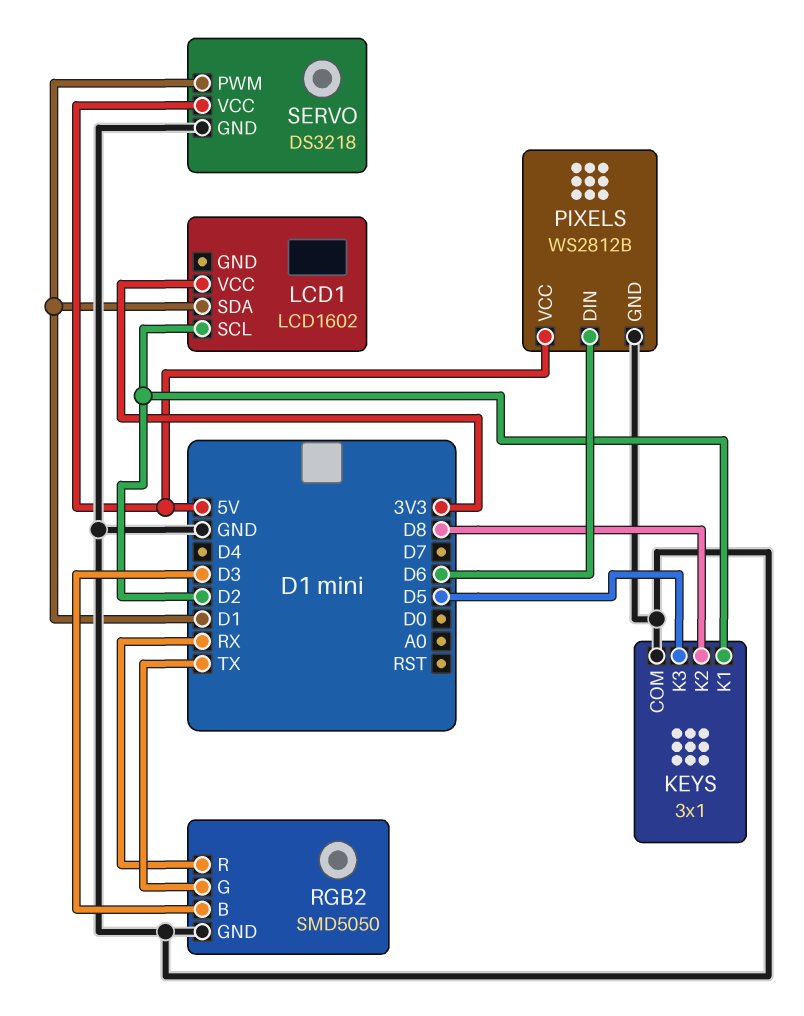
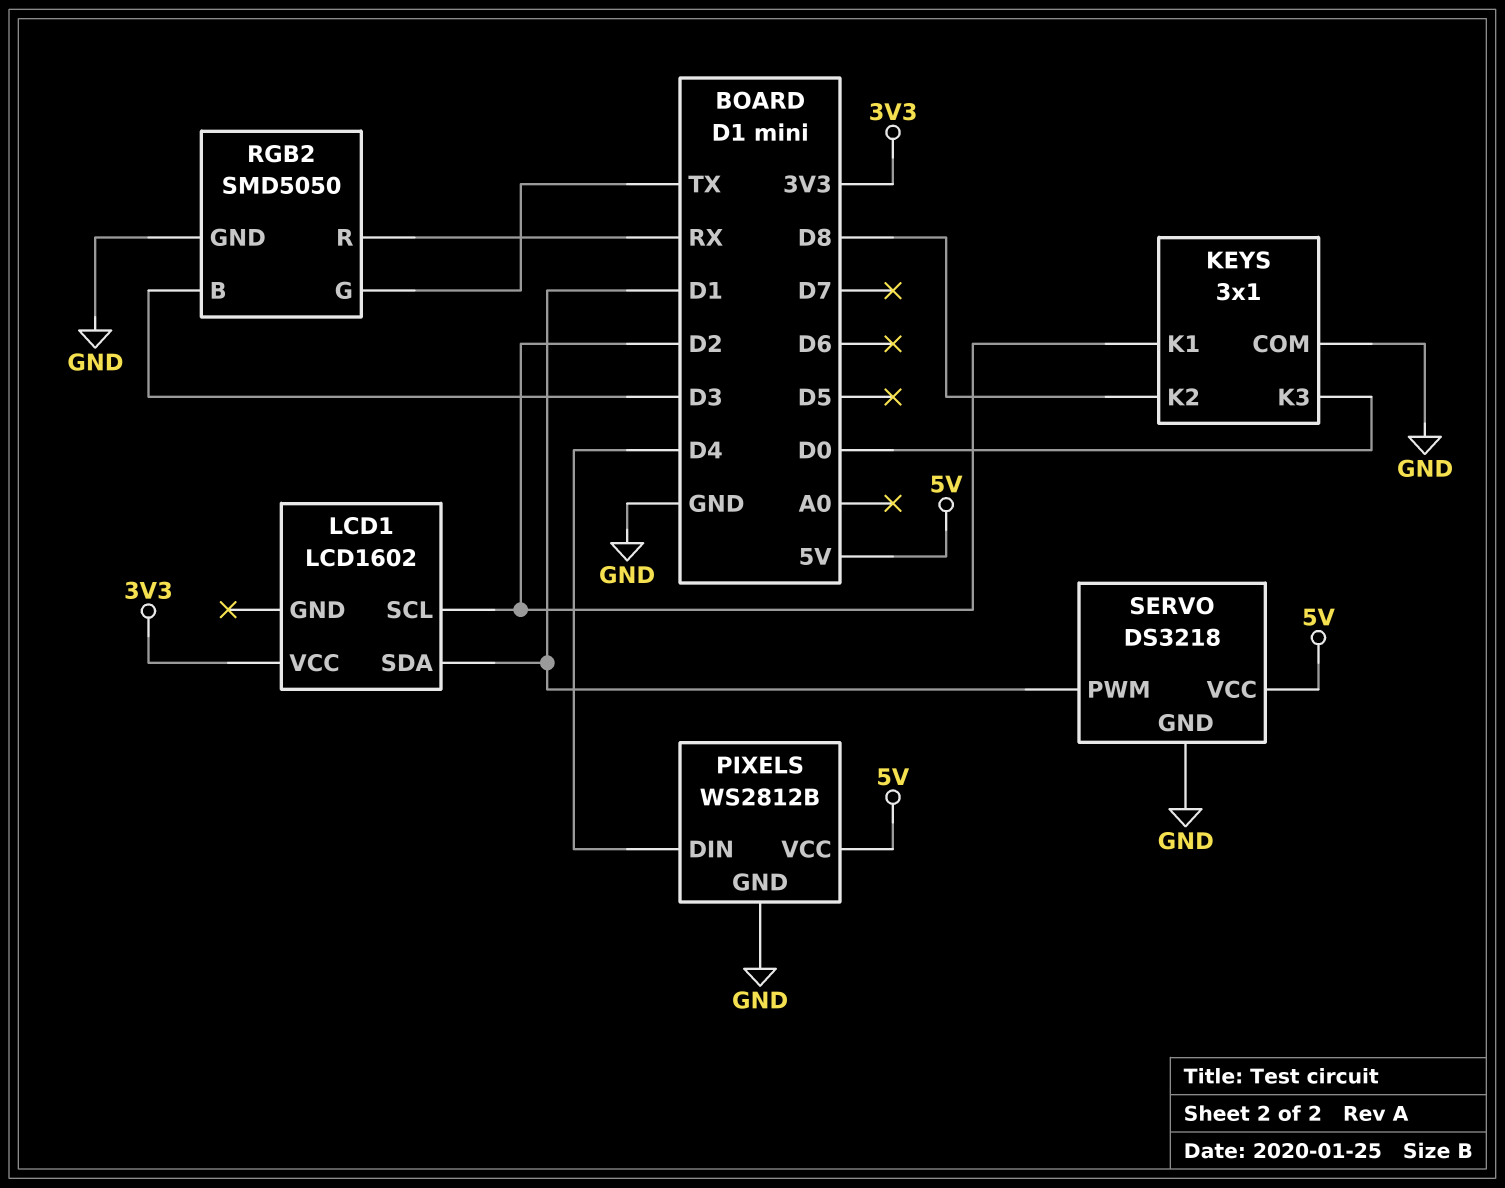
KEYS pin K3: D5 -> D0
PIXELS pin DIN: D6 -> D4

